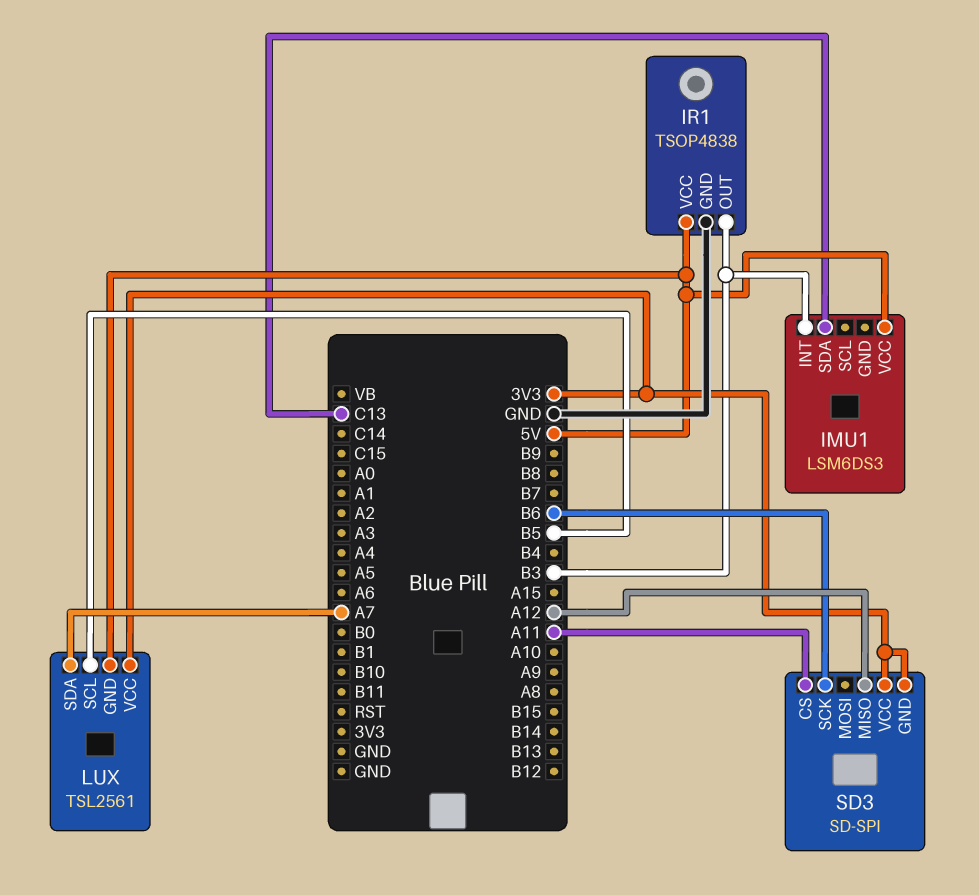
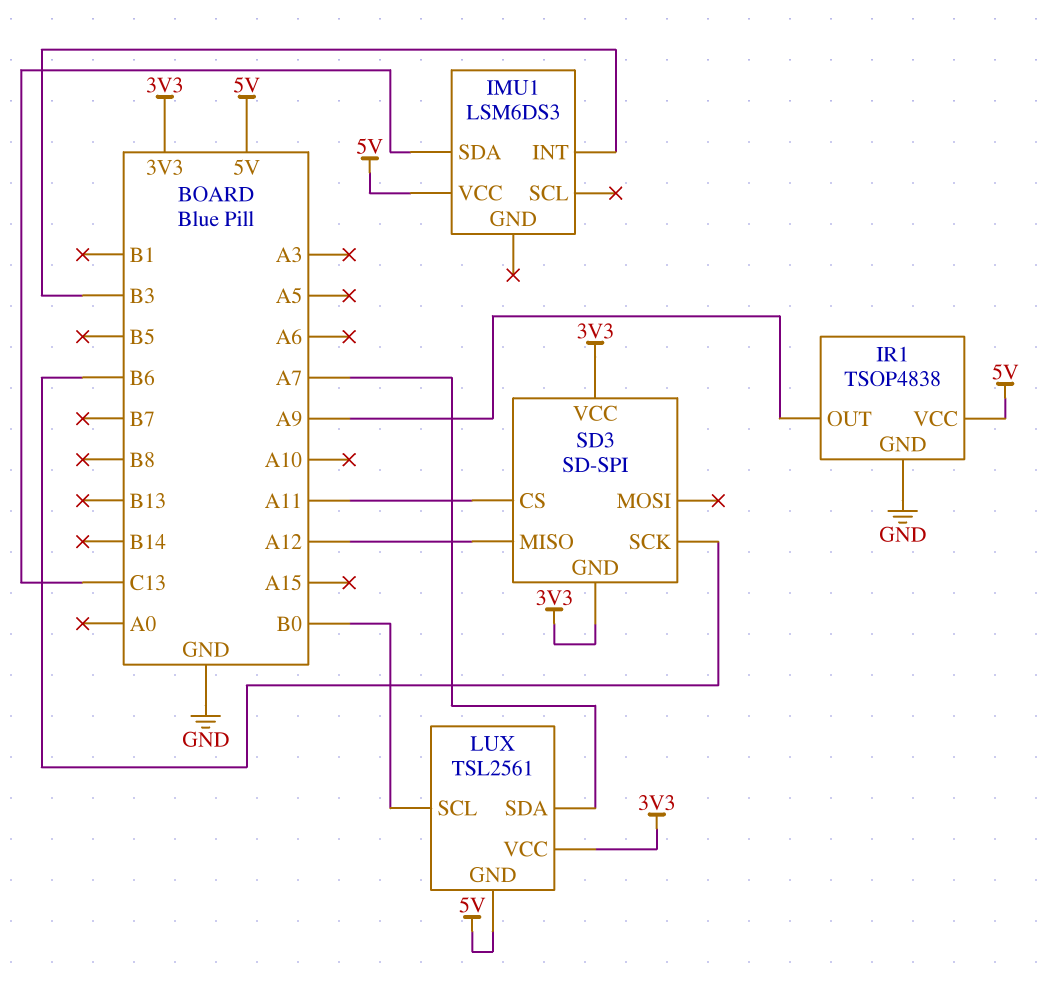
IR1 pin OUT: B3 -> A9
LUX pin SCL: B5 -> B0

